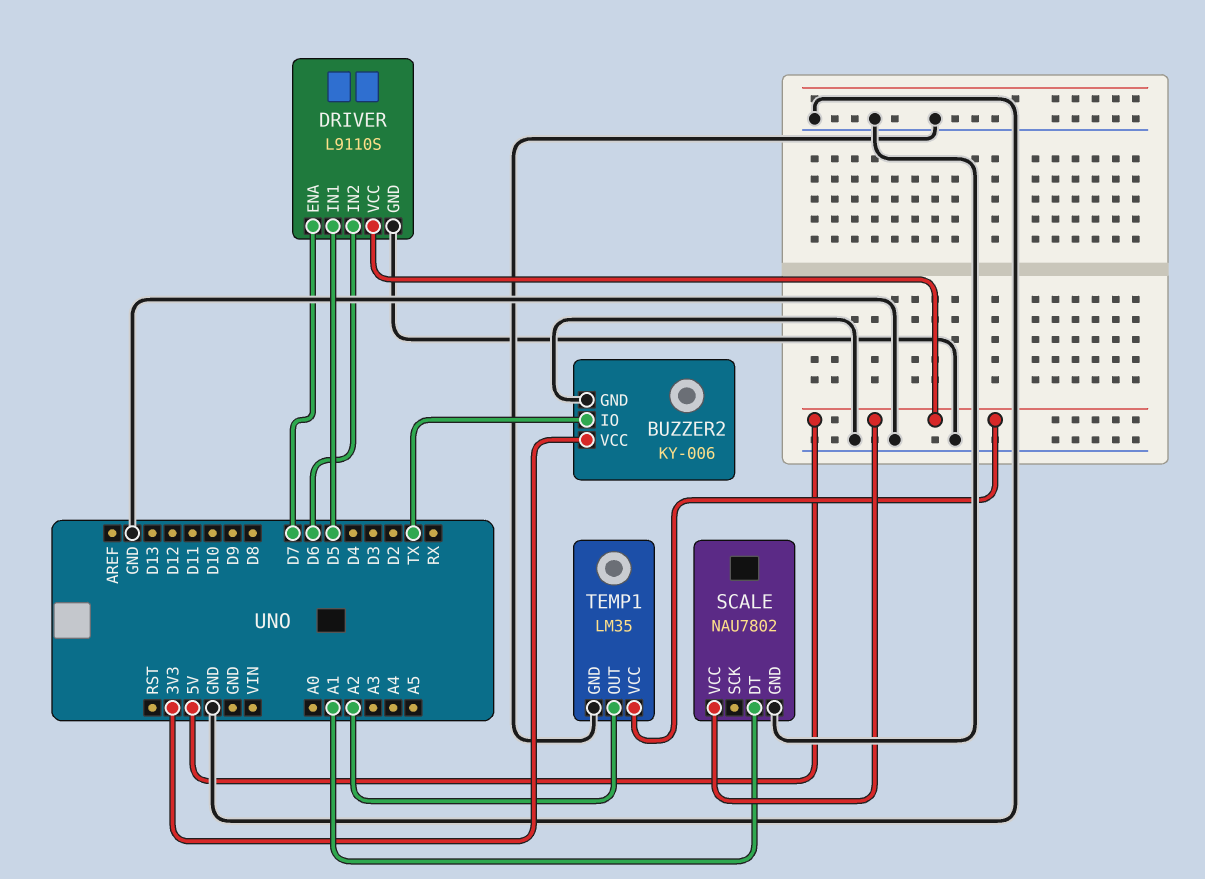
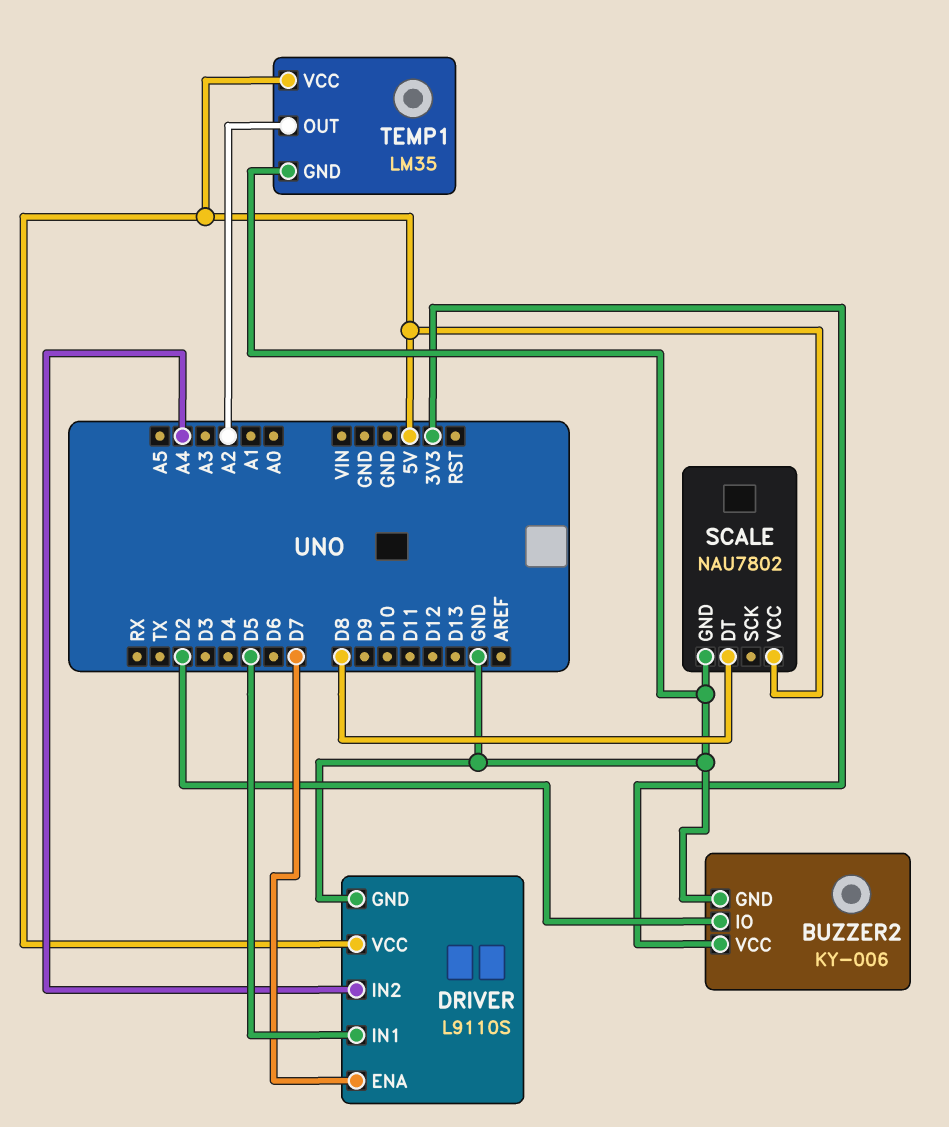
BUZZER2 pin IO: TX -> D2
DRIVER pin IN2: D6 -> A4
SCALE pin DT: A1 -> D8

